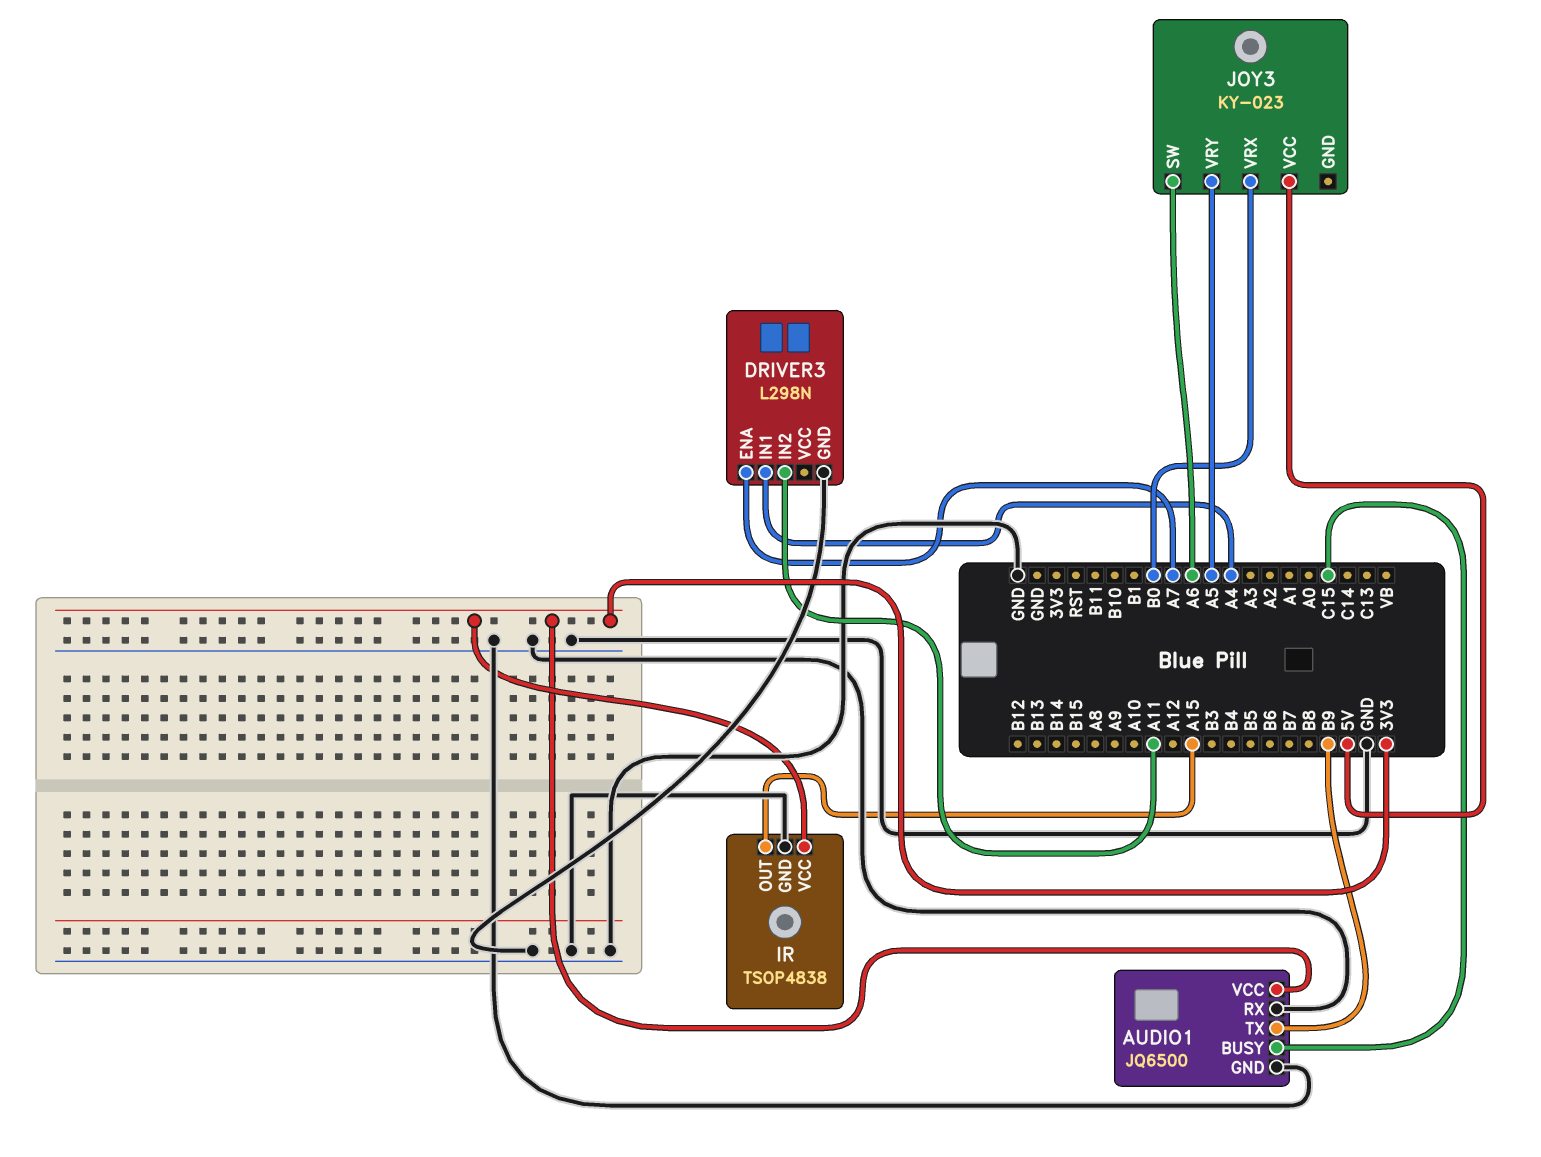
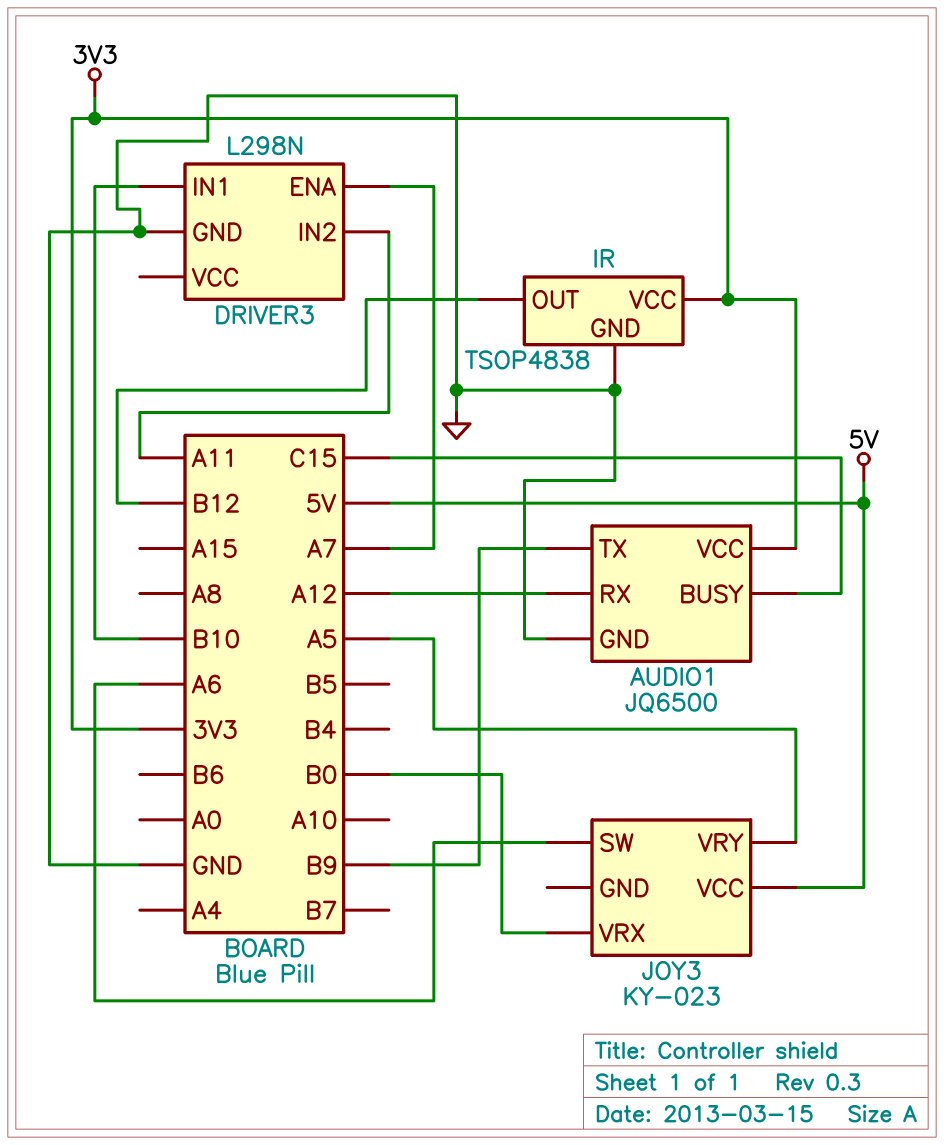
AUDIO1 pin RX: GND -> A12
DRIVER3 pin IN1: A4 -> B10
IR pin OUT: A15 -> B12

